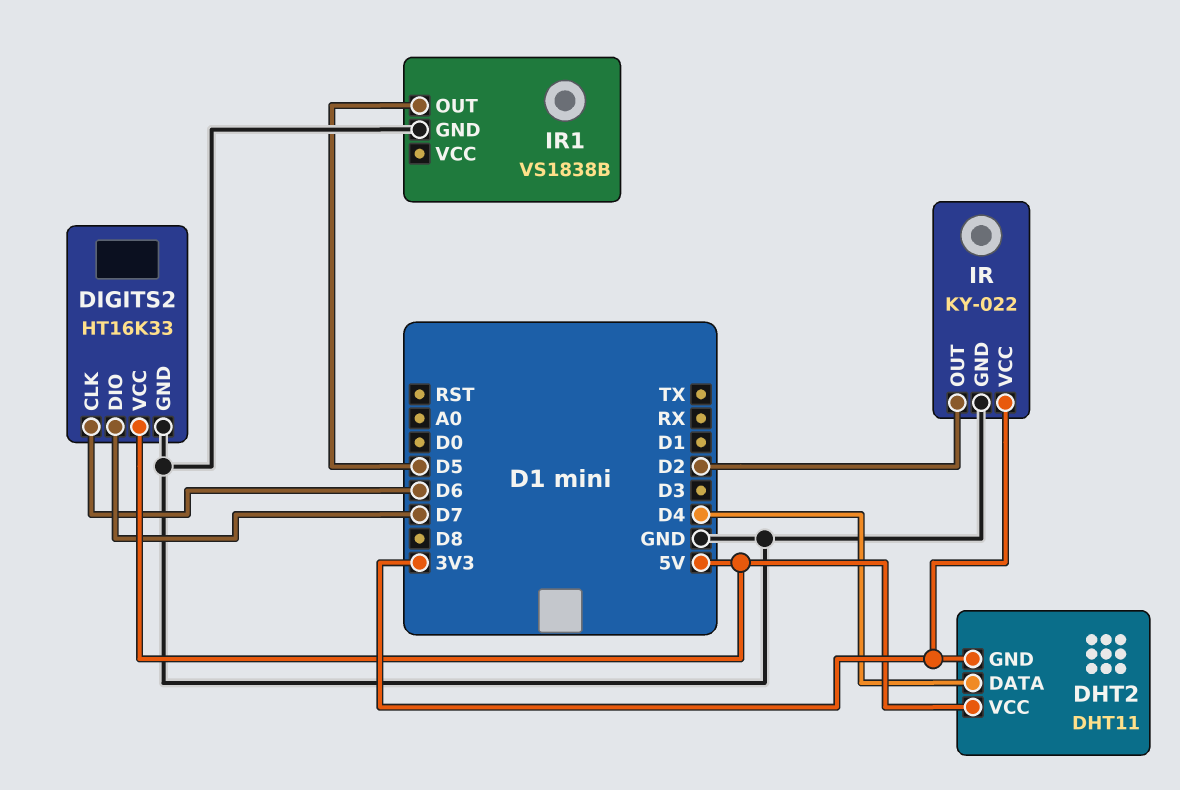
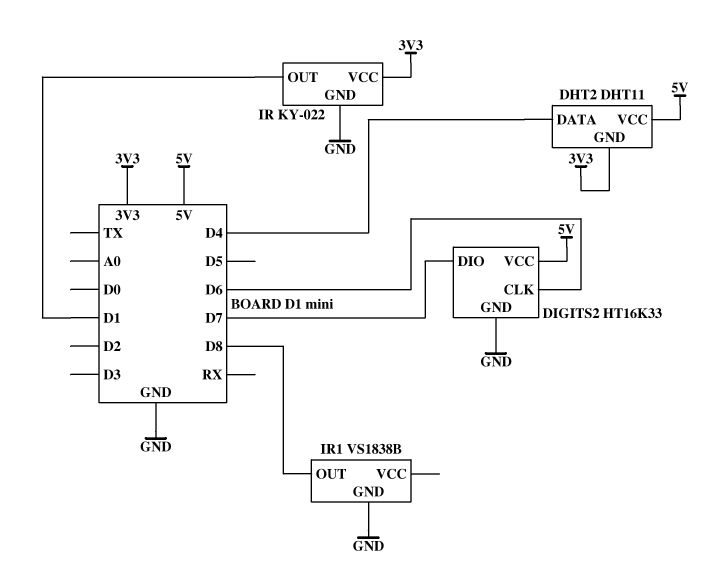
IR pin OUT: D2 -> D1
IR1 pin OUT: D5 -> D8

